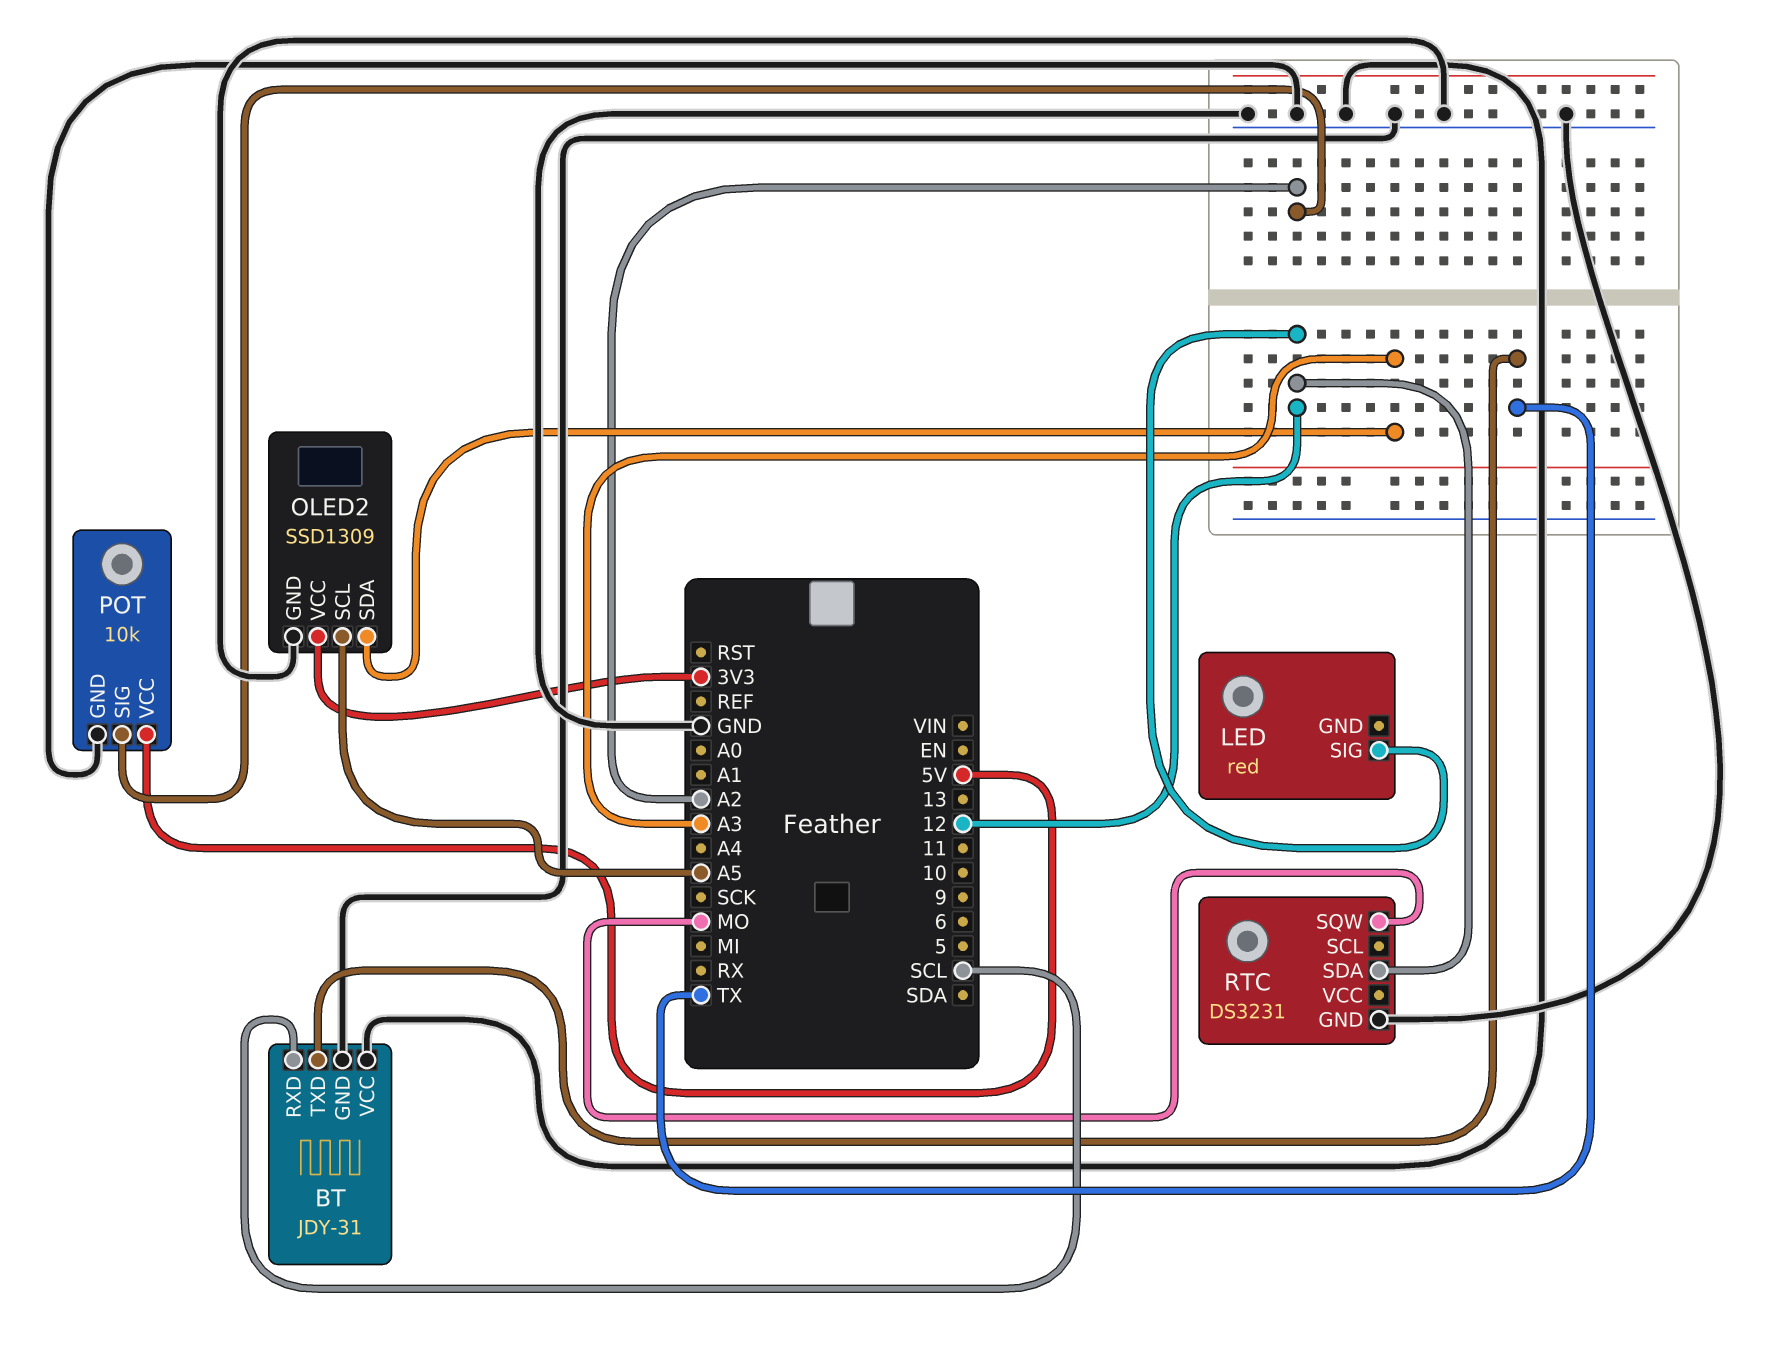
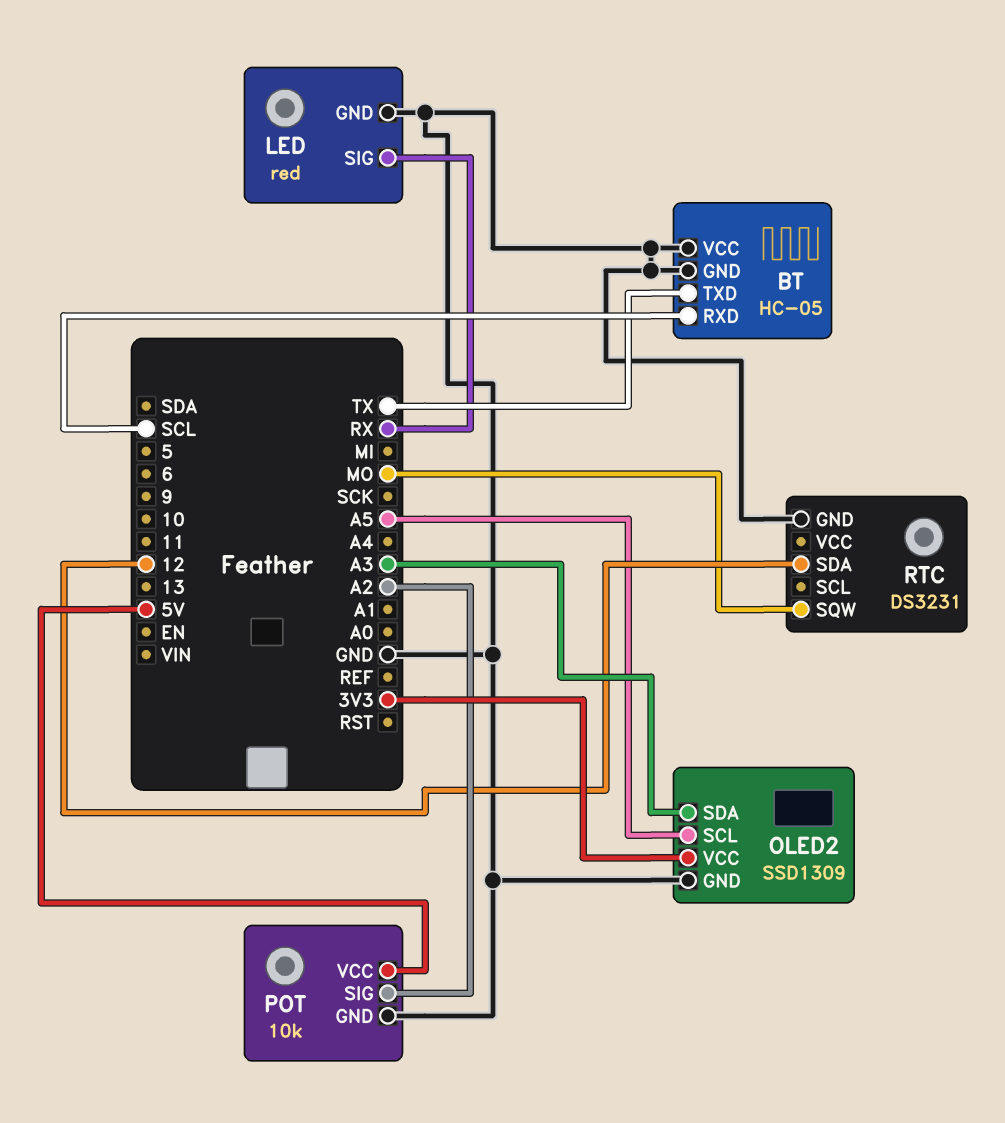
BT: JDY-31 -> HC-05
LED pin GND: none -> GND
LED pin SIG: 12 -> RX

